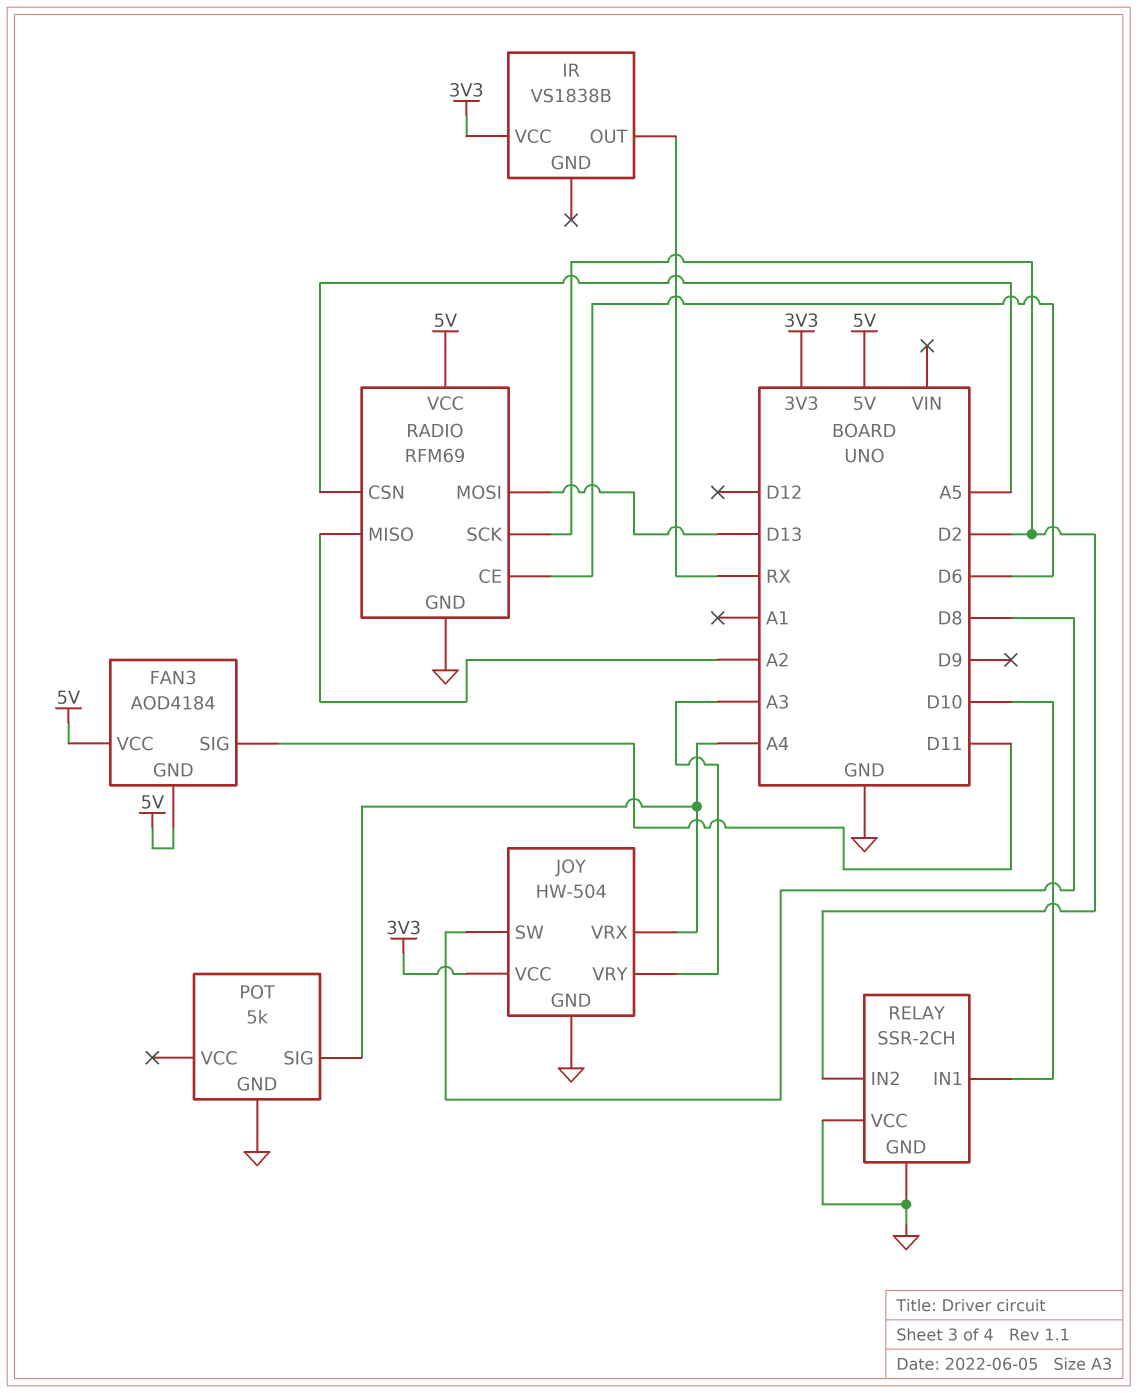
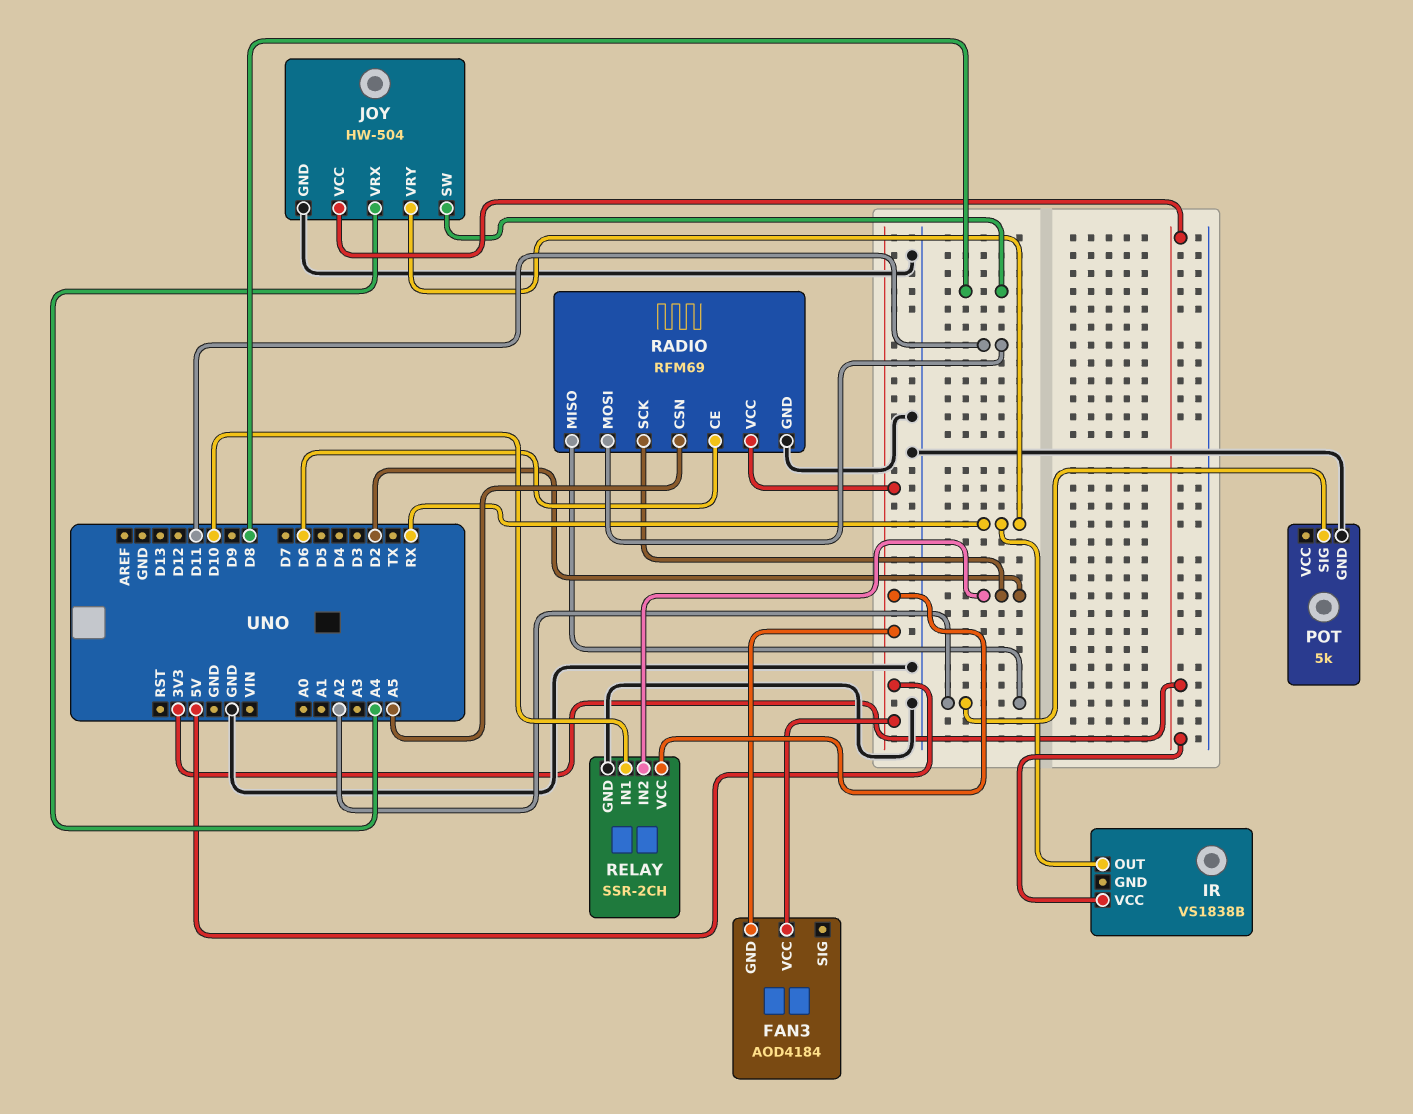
FAN3 pin SIG: D11 -> none
JOY pin VRY: A3 -> RX
POT pin SIG: A4 -> A2
RADIO pin MOSI: D13 -> D11
RELAY pin VCC: GND -> 5V

